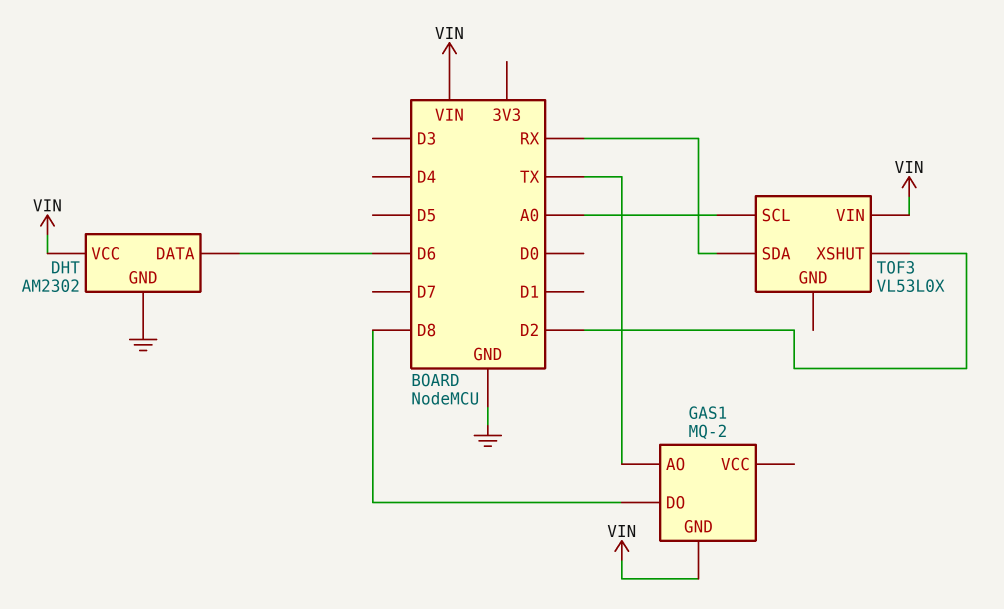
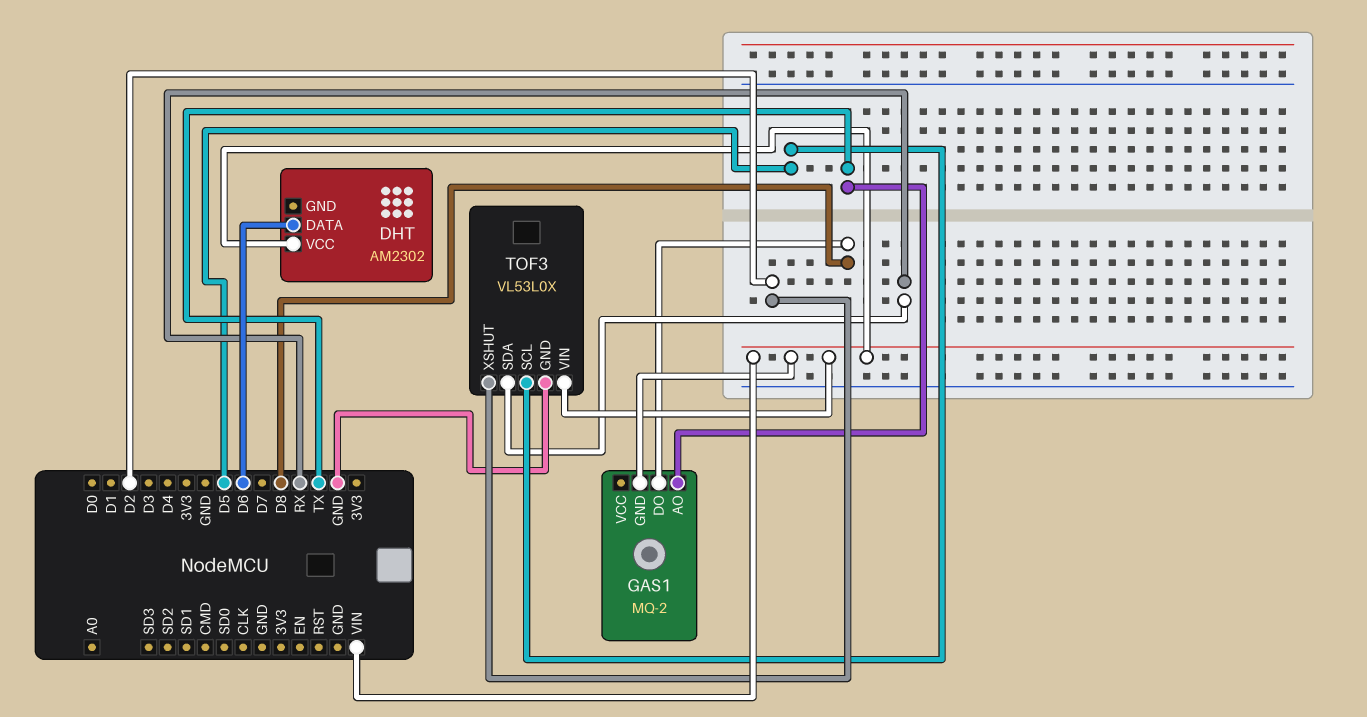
DHT pin GND: GND -> none
TOF3 pin GND: none -> GND
TOF3 pin SCL: A0 -> D5

